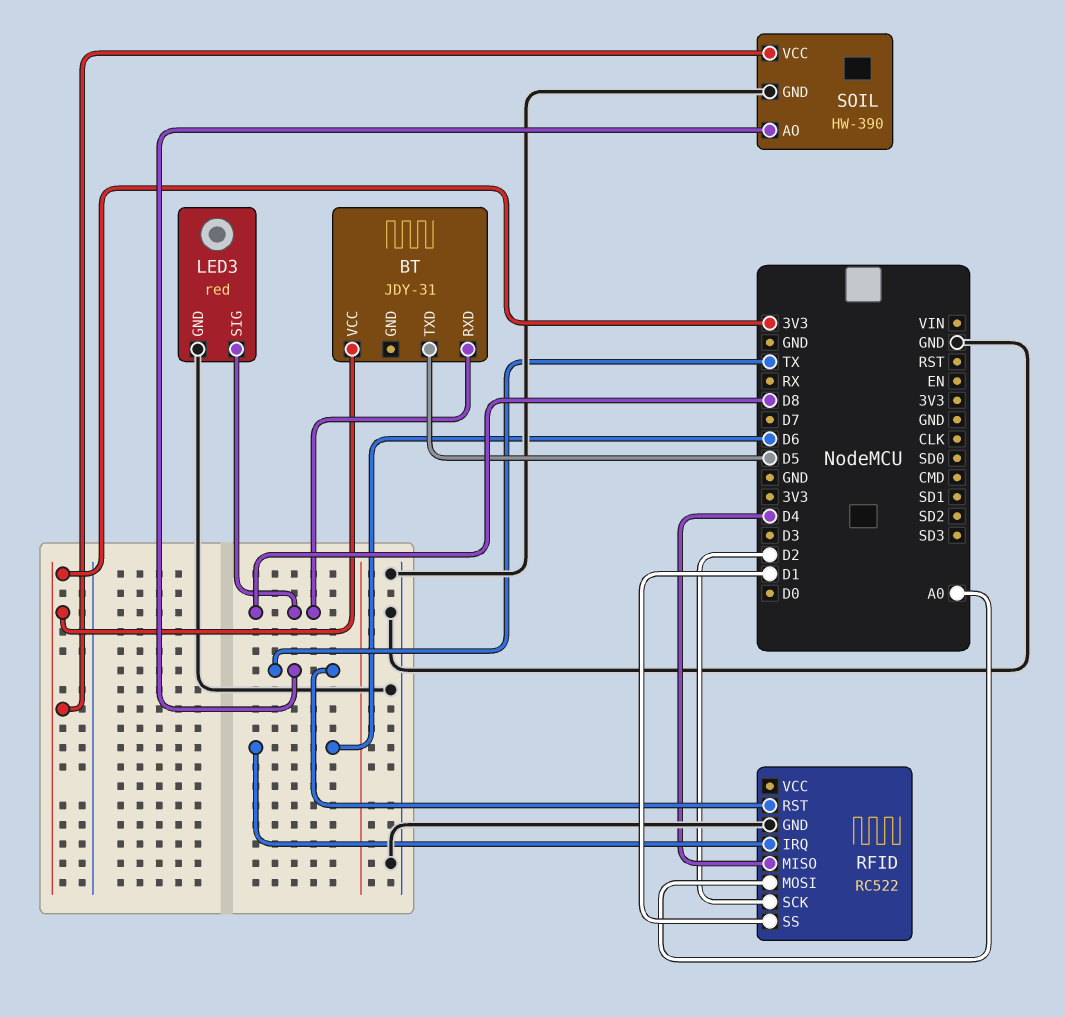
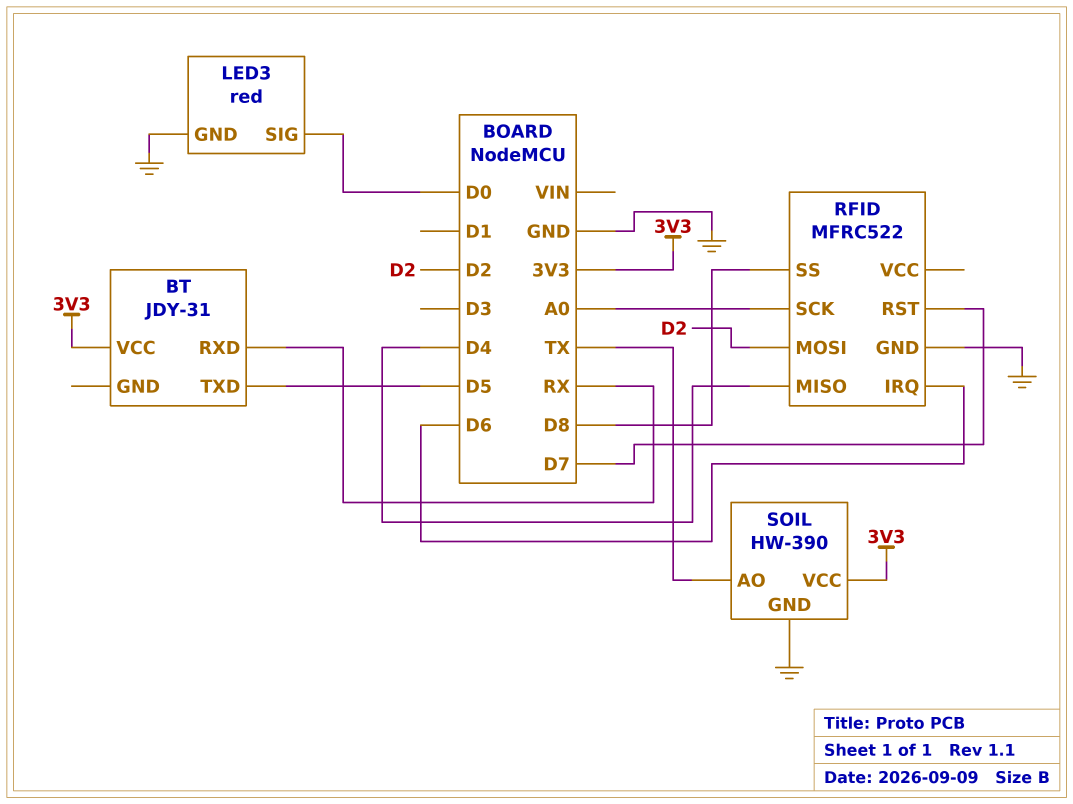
BT pin RXD: D8 -> RX
LED3 pin SIG: D8 -> D0
RFID: RC522 -> MFRC522
RFID pin MOSI: A0 -> D2
RFID pin RST: TX -> D7
RFID pin SCK: D2 -> A0
RFID pin SS: D1 -> D8

